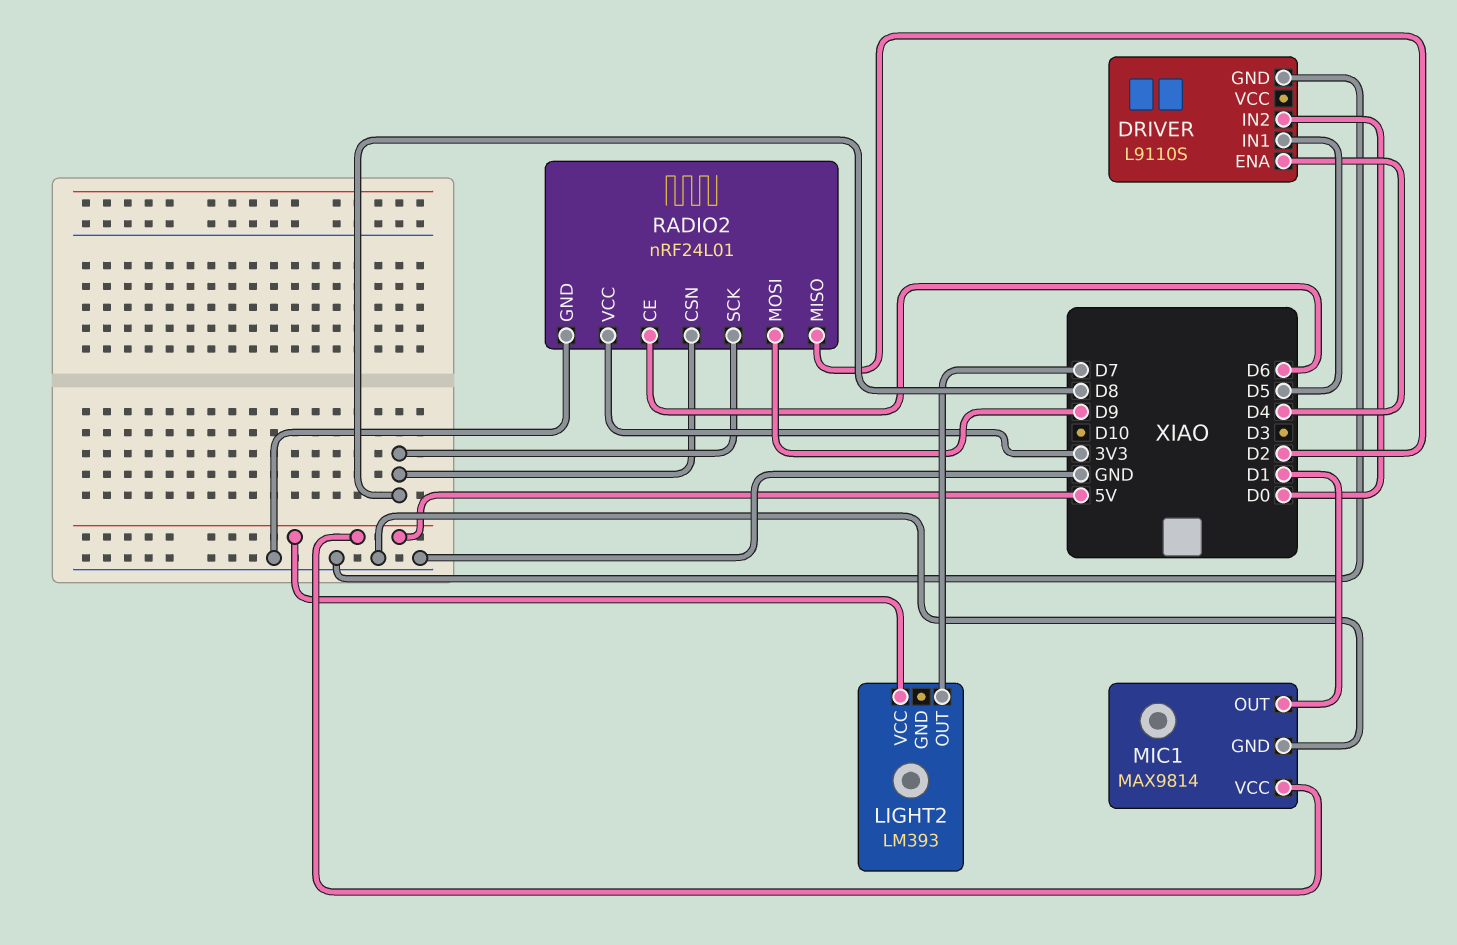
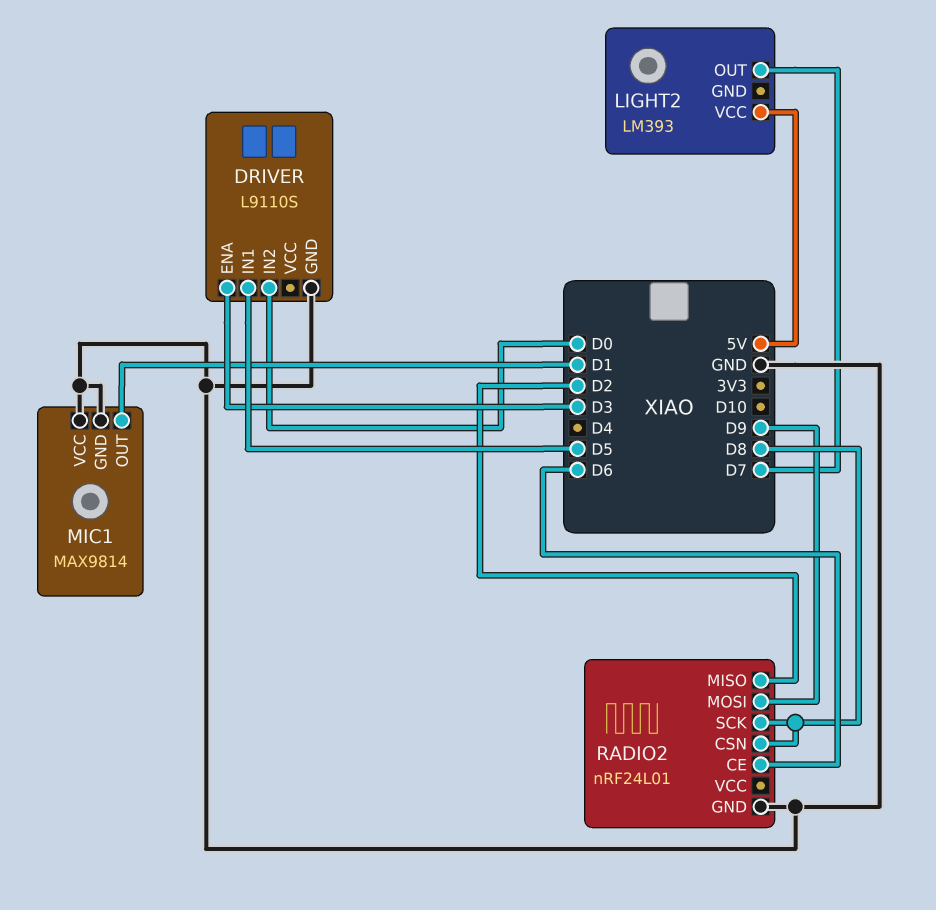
DRIVER pin ENA: D4 -> D3
MIC1 pin VCC: 5V -> GND
RADIO2 pin VCC: 3V3 -> none

